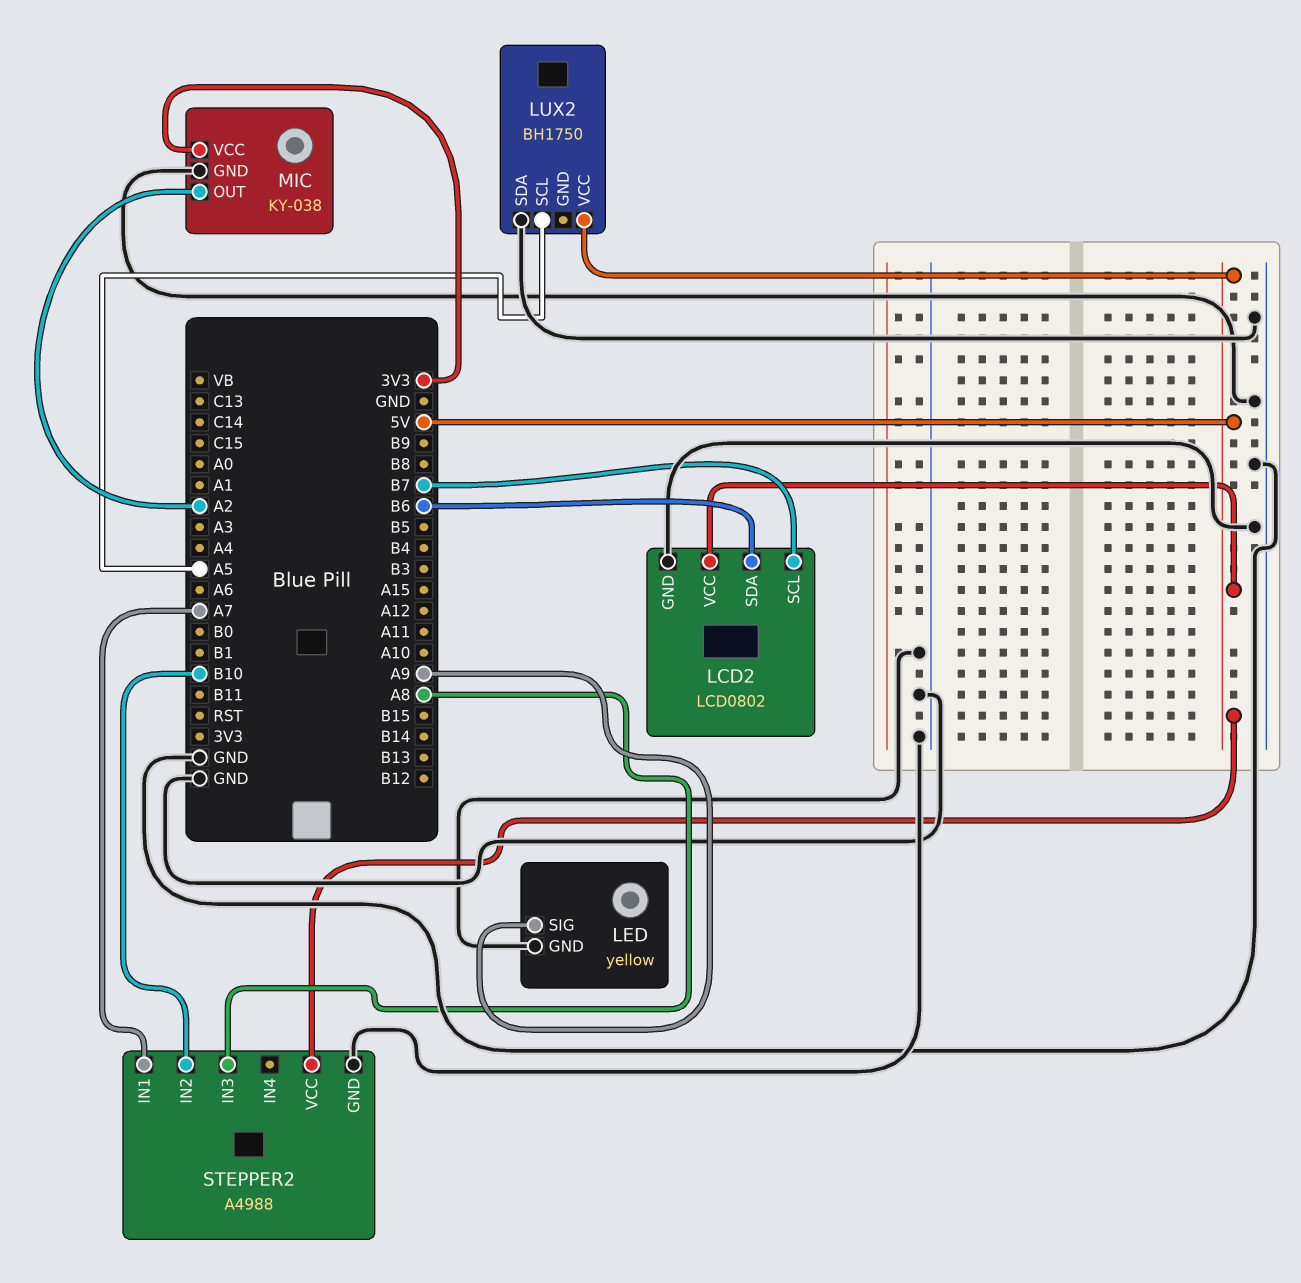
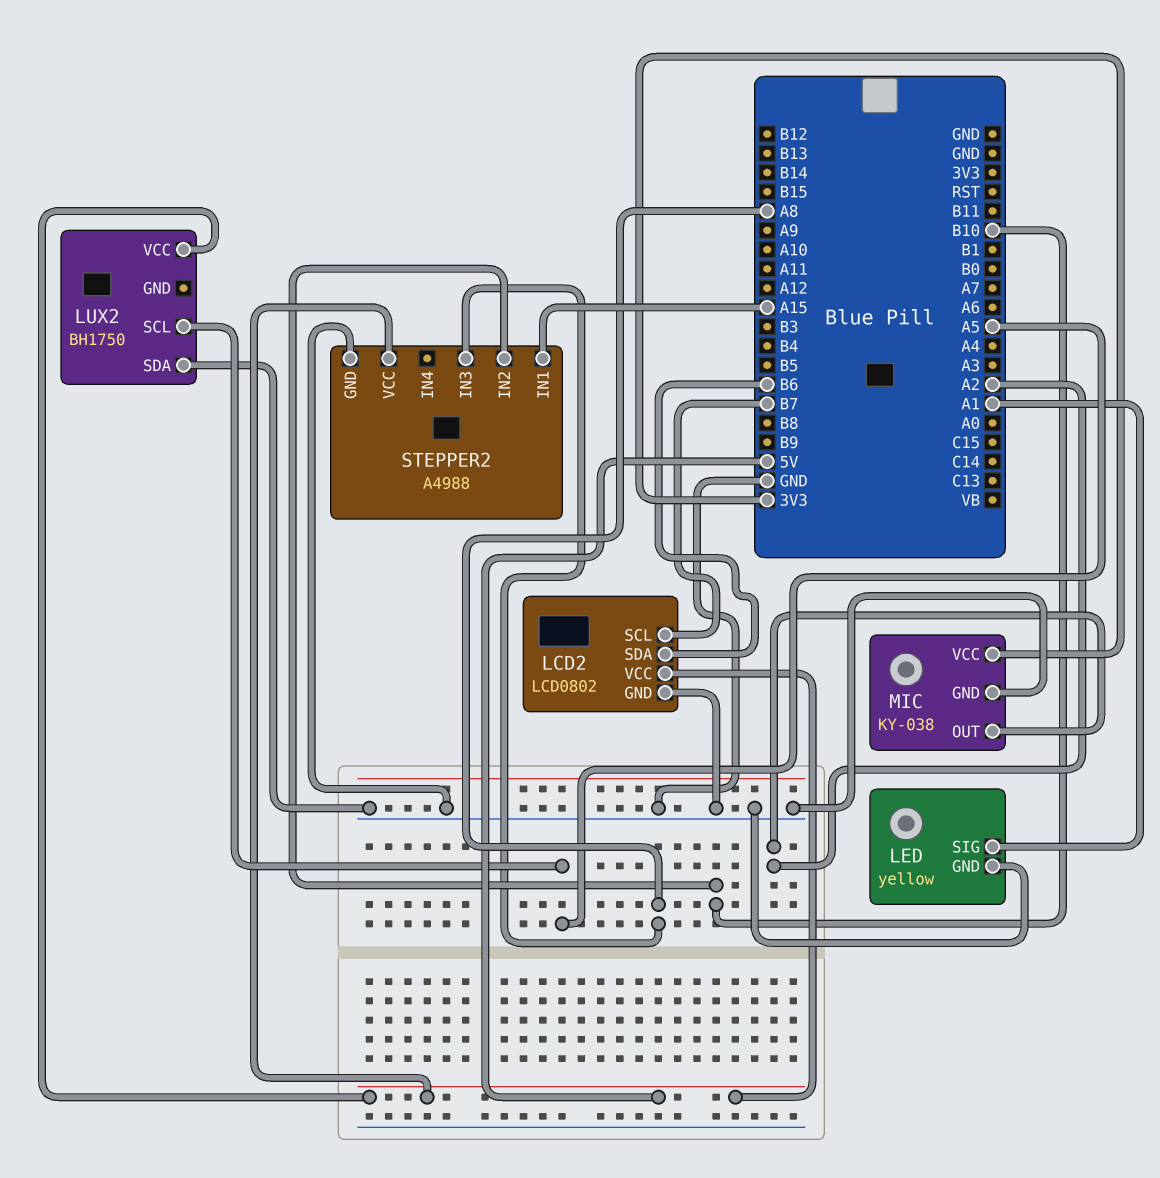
LED pin SIG: A9 -> A1
STEPPER2 pin IN1: A7 -> A15

